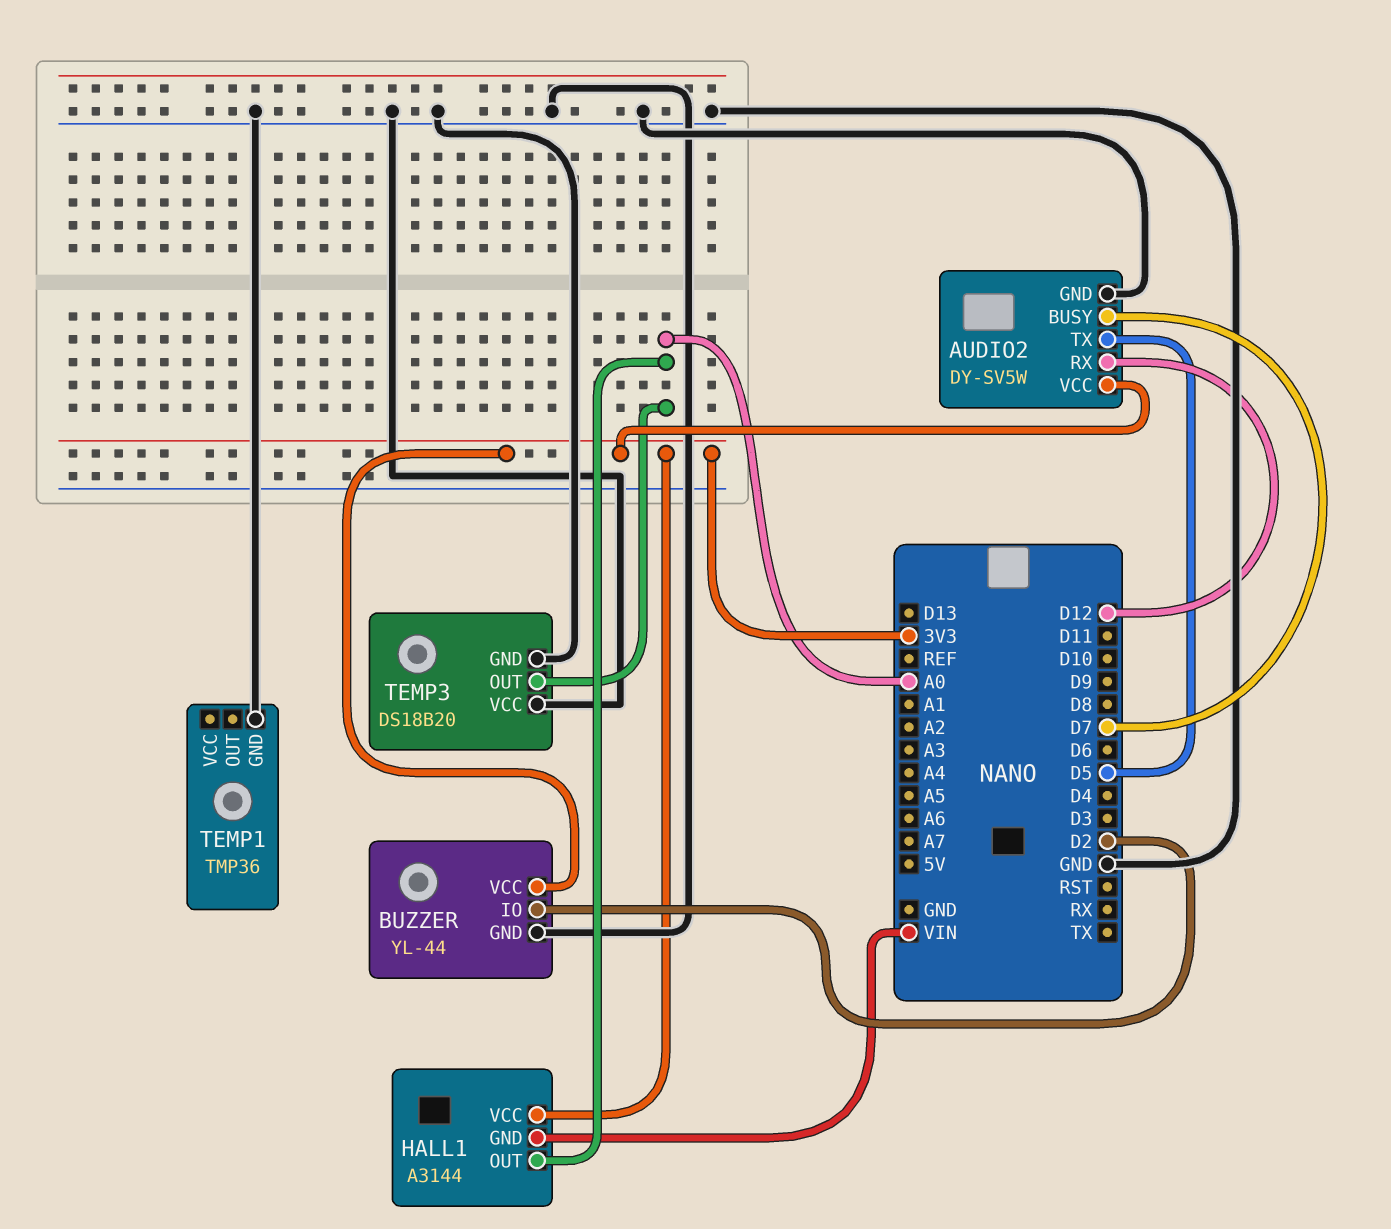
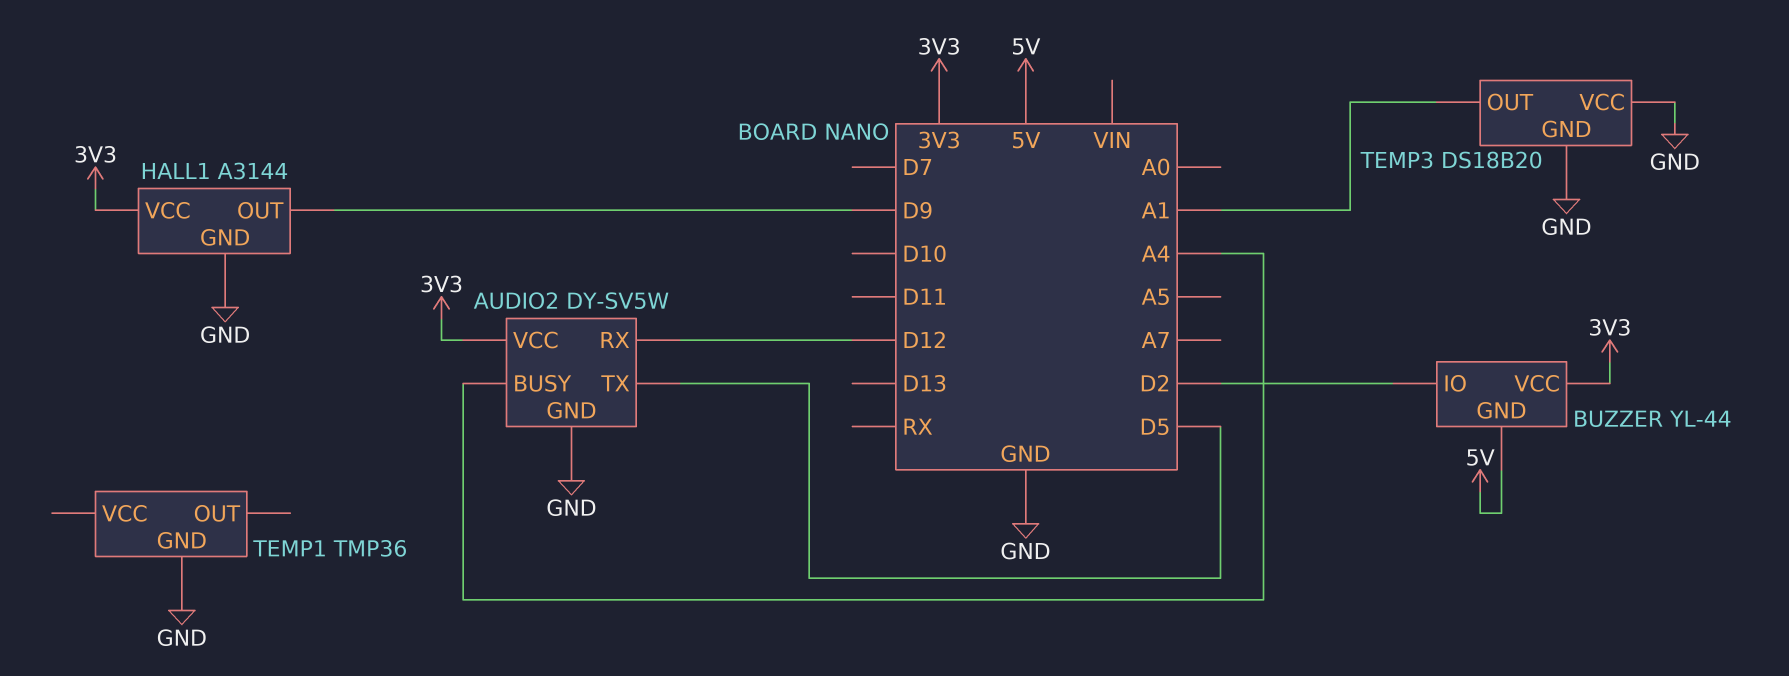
AUDIO2 pin BUSY: D7 -> A4
BUZZER pin GND: GND -> 5V
HALL1 pin GND: VIN -> GND
HALL1 pin OUT: A0 -> D9
TEMP3 pin OUT: A0 -> A1

